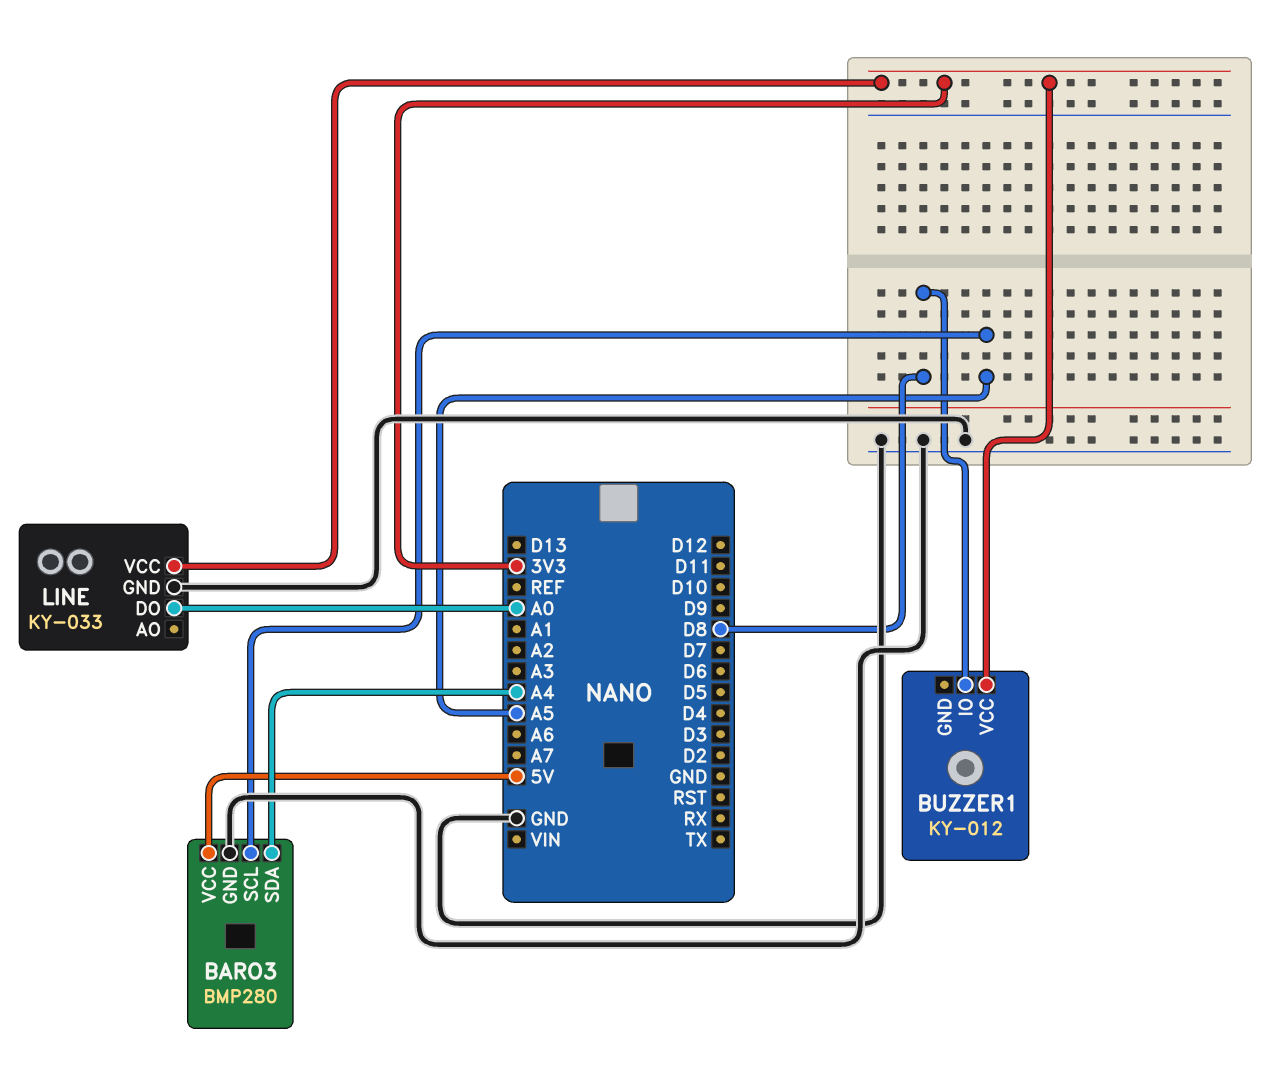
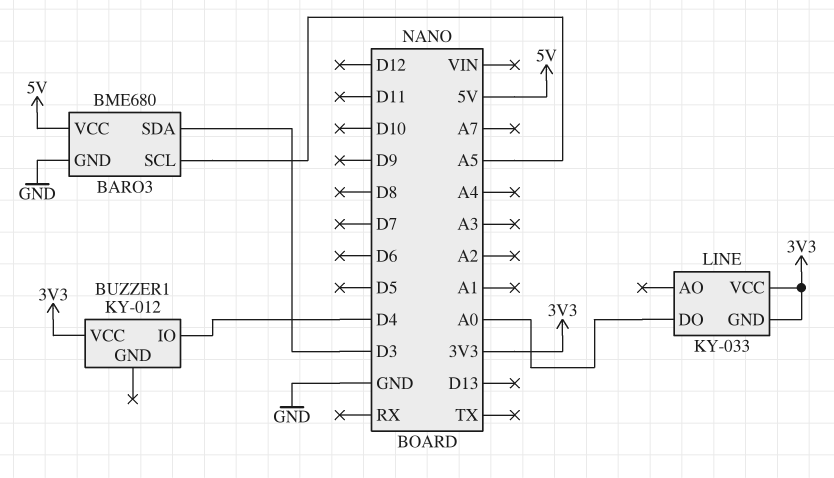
BARO3: BMP280 -> BME680
BARO3 pin SDA: A4 -> D3
BUZZER1 pin IO: D8 -> D4
LINE pin GND: GND -> 3V3

